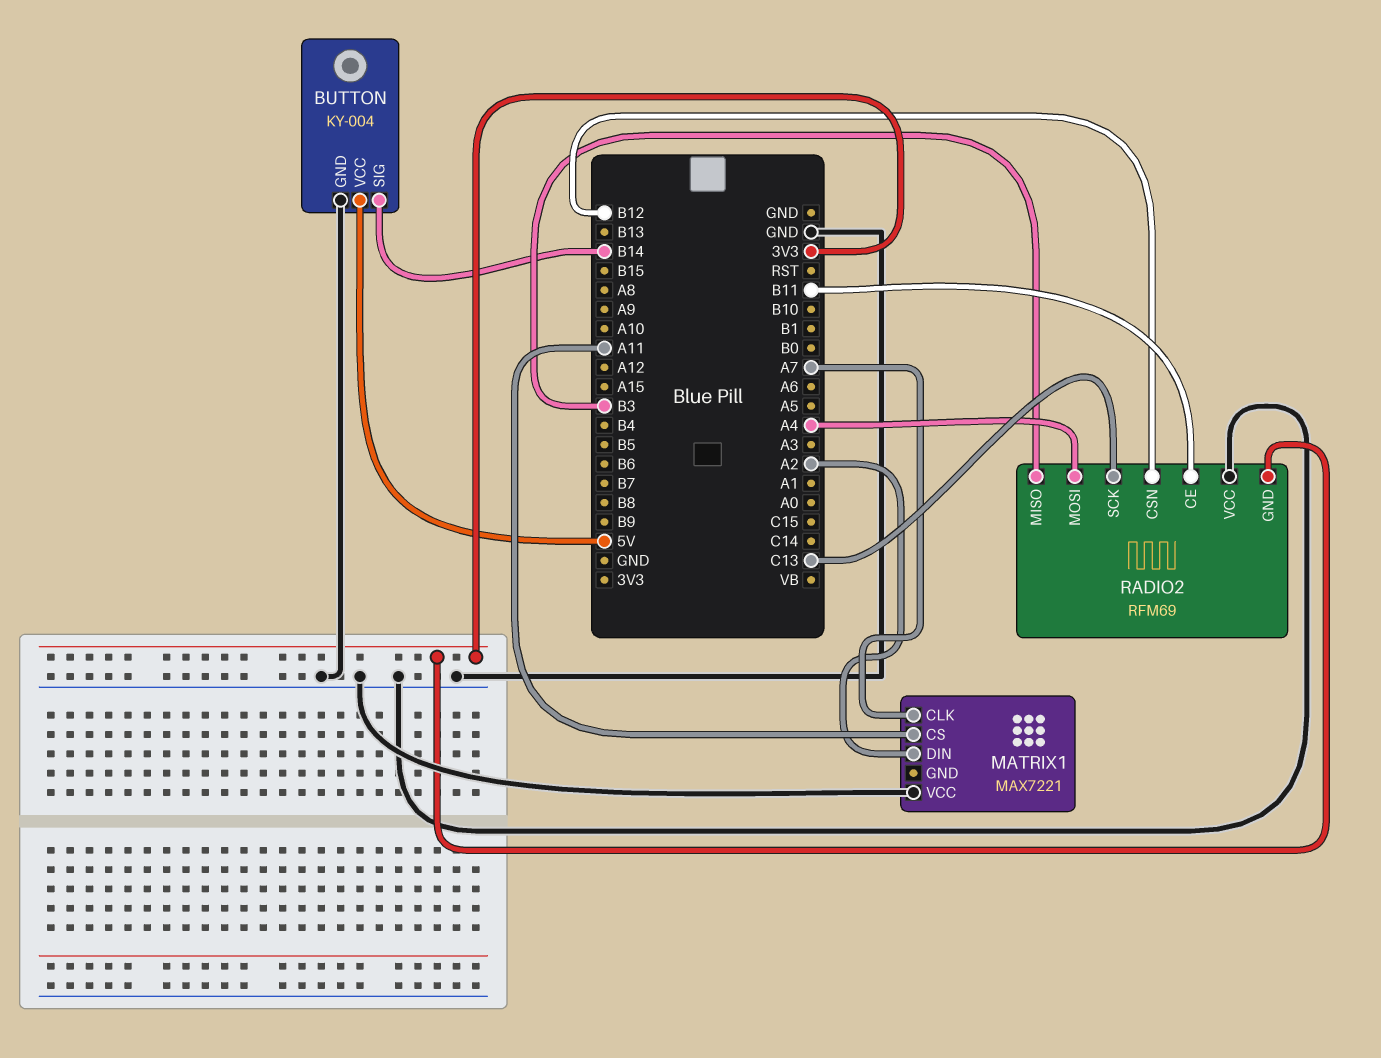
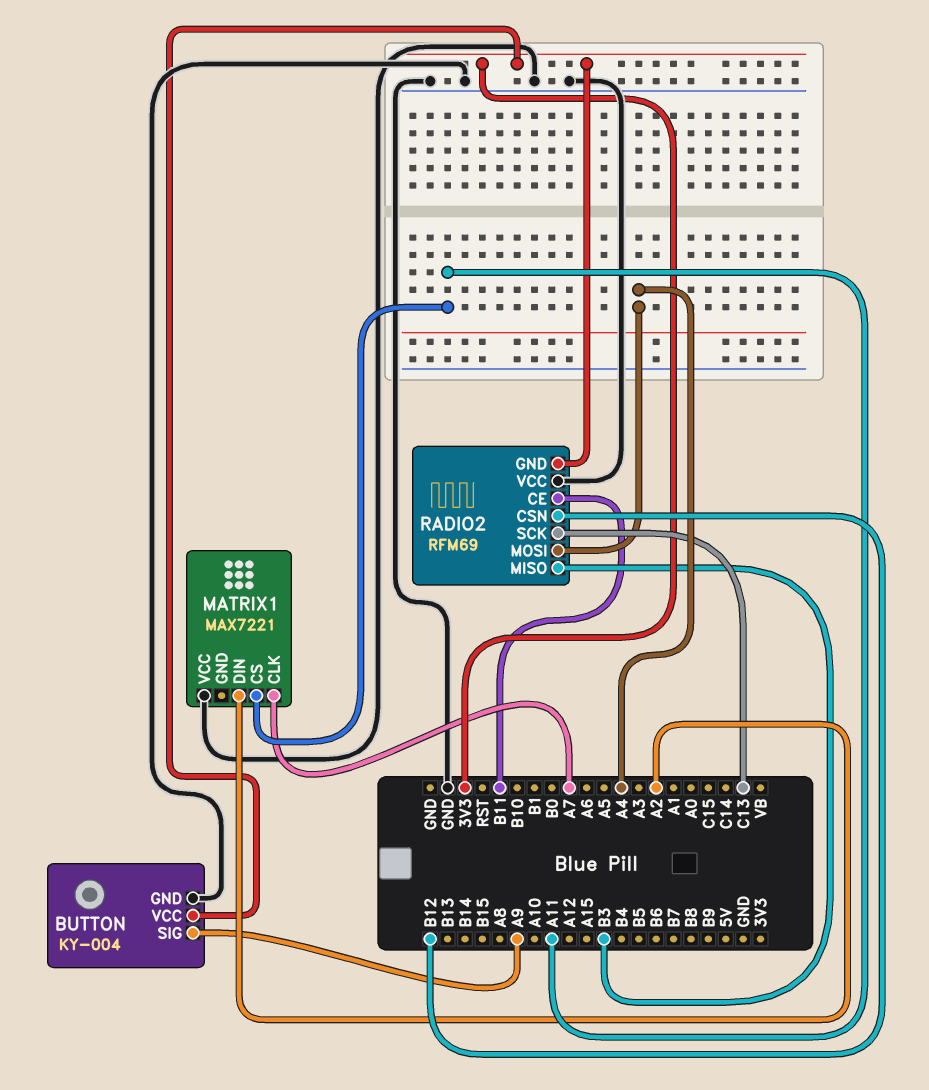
BUTTON pin SIG: B14 -> A9
BUTTON pin VCC: 5V -> 3V3

